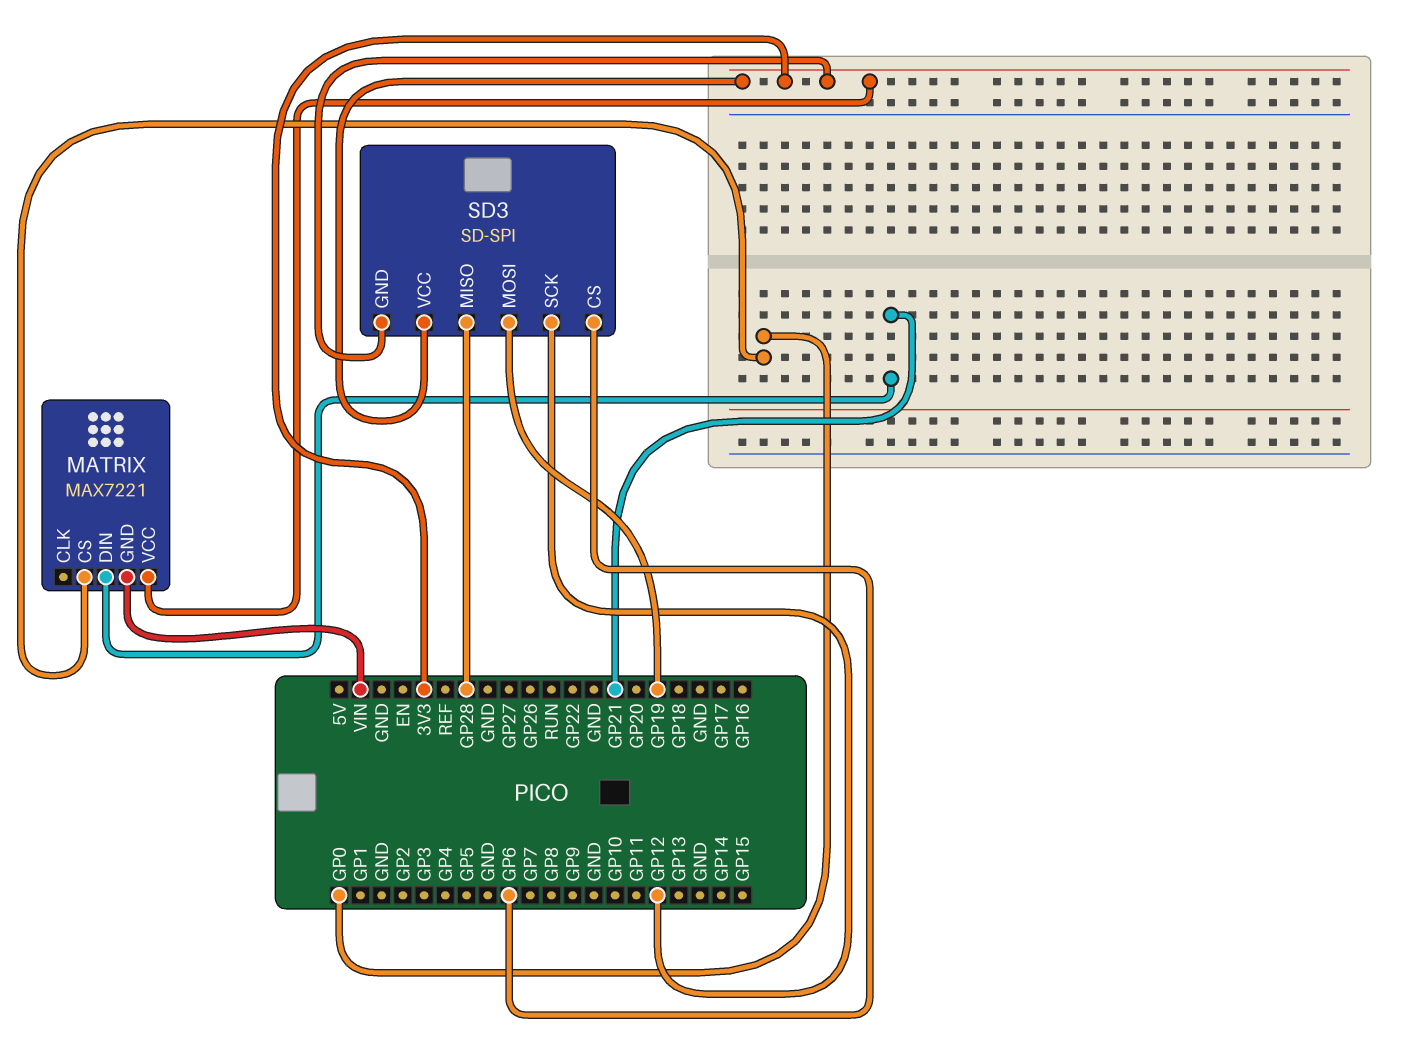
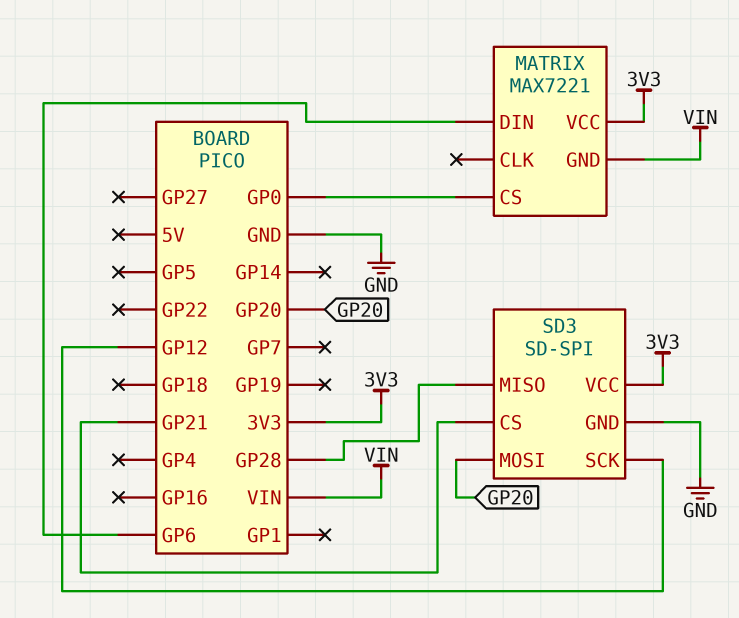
MATRIX pin DIN: GP21 -> GP6
SD3 pin CS: GP6 -> GP21
SD3 pin GND: 3V3 -> GND
SD3 pin MOSI: GP19 -> GP20

